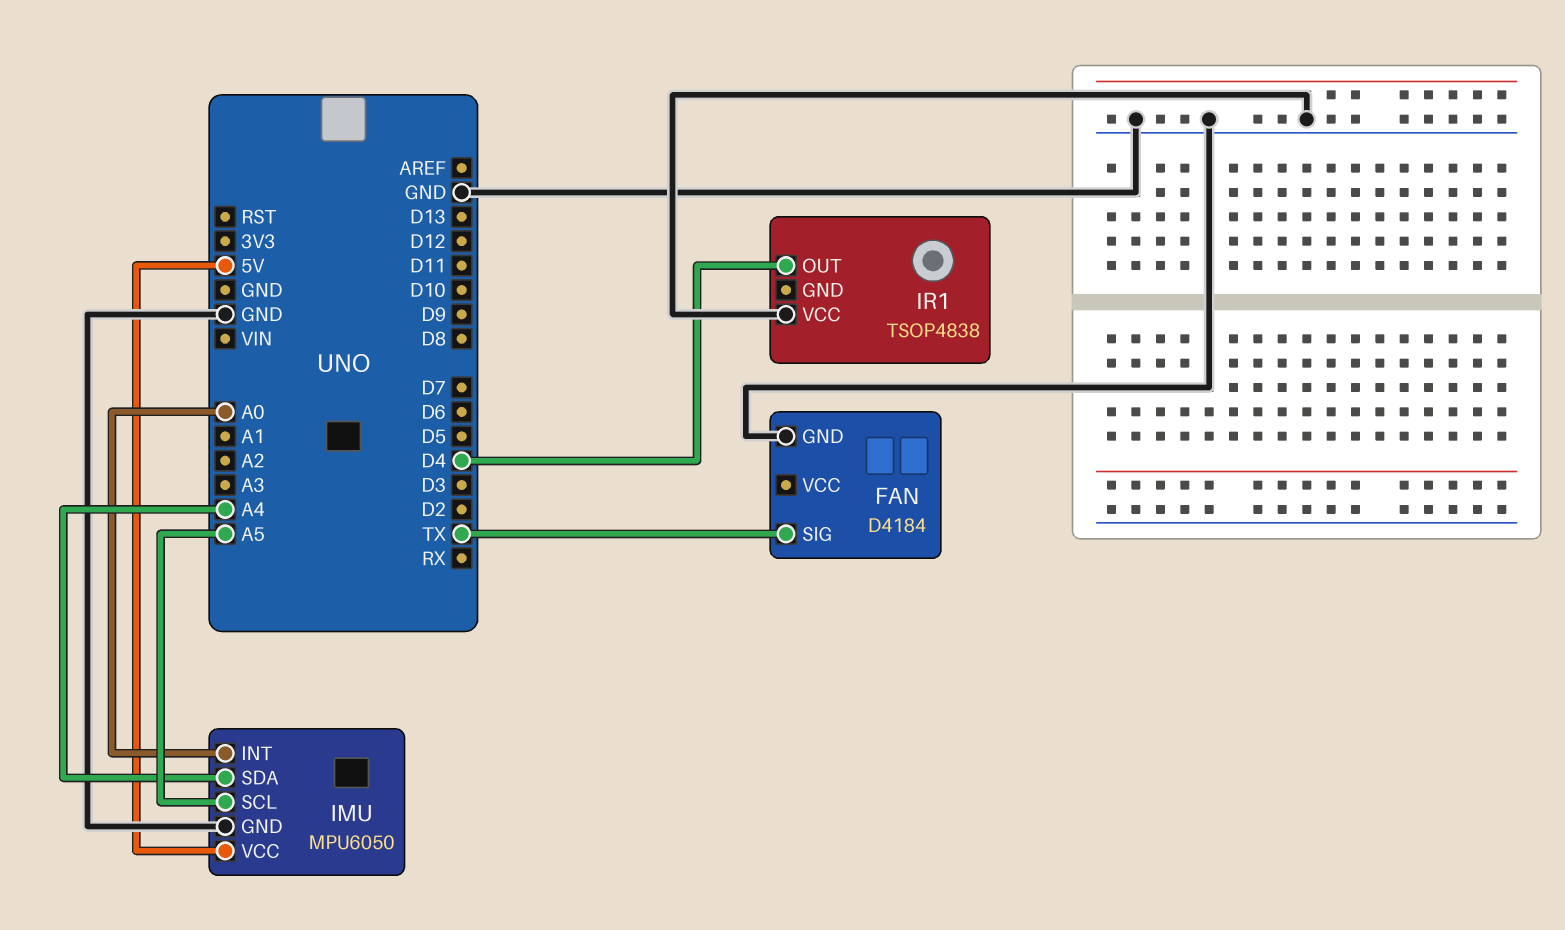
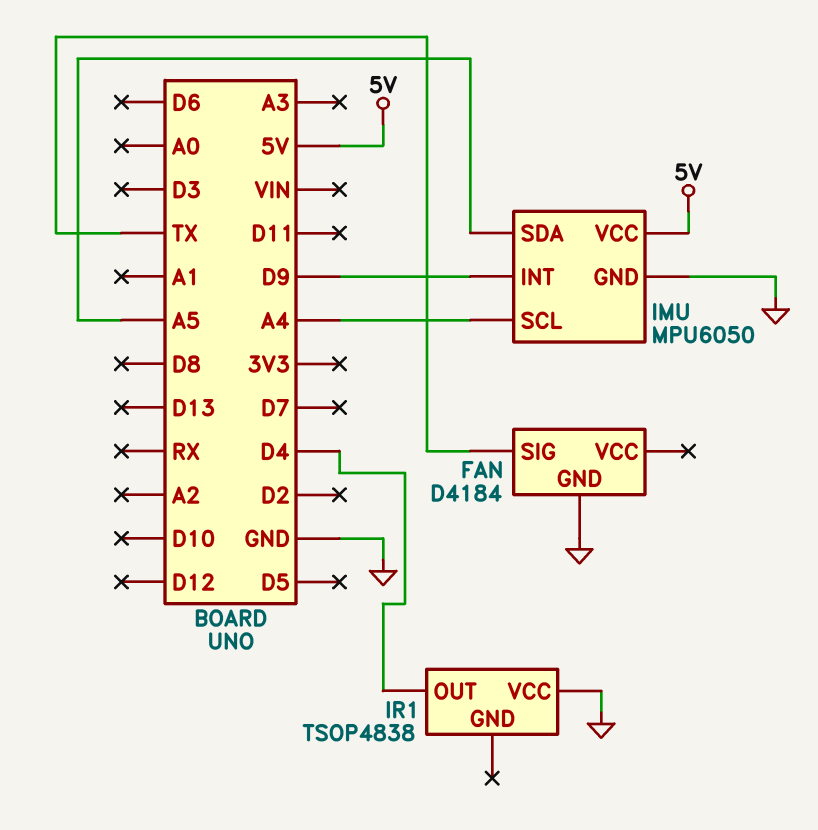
IMU pin INT: A0 -> D9
IMU pin SCL: A5 -> A4
IMU pin SDA: A4 -> A5

